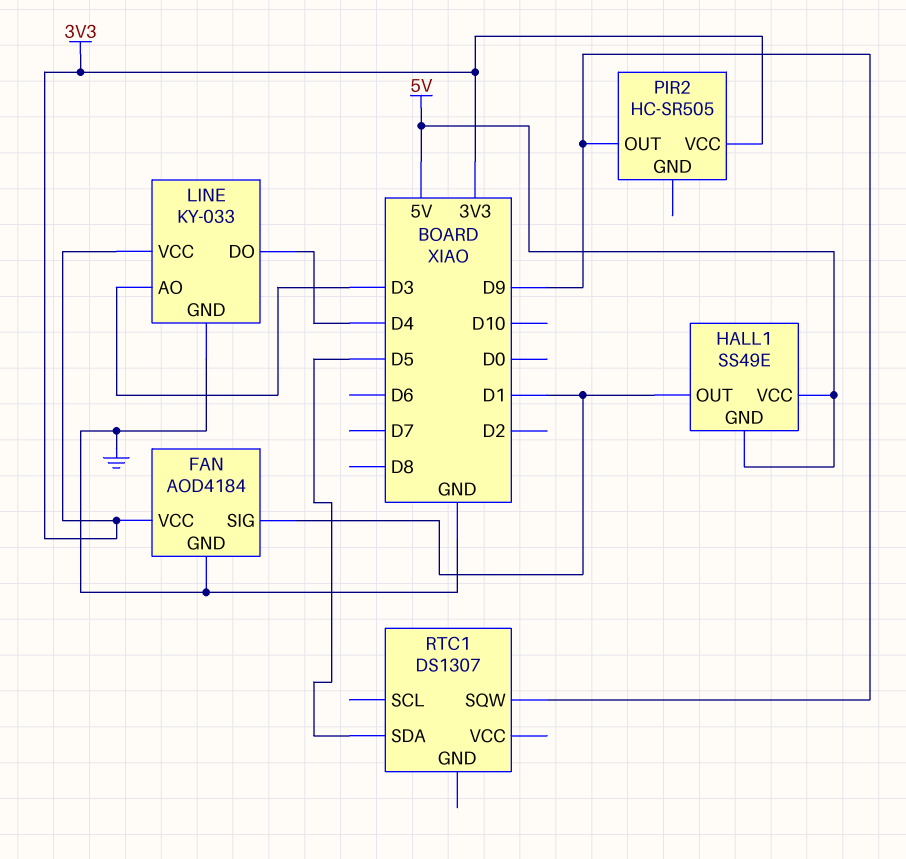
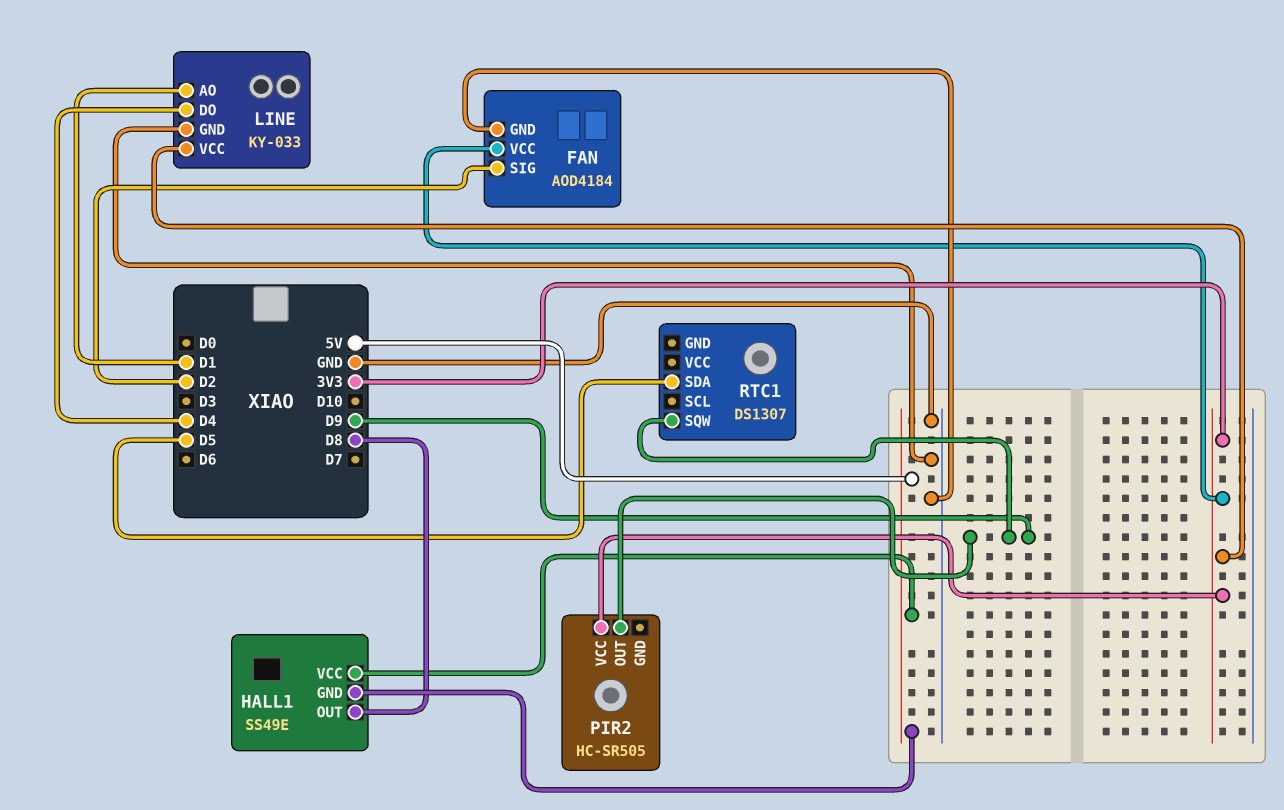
FAN pin SIG: D1 -> D2
HALL1 pin OUT: D1 -> D8
LINE pin AO: D3 -> D1

